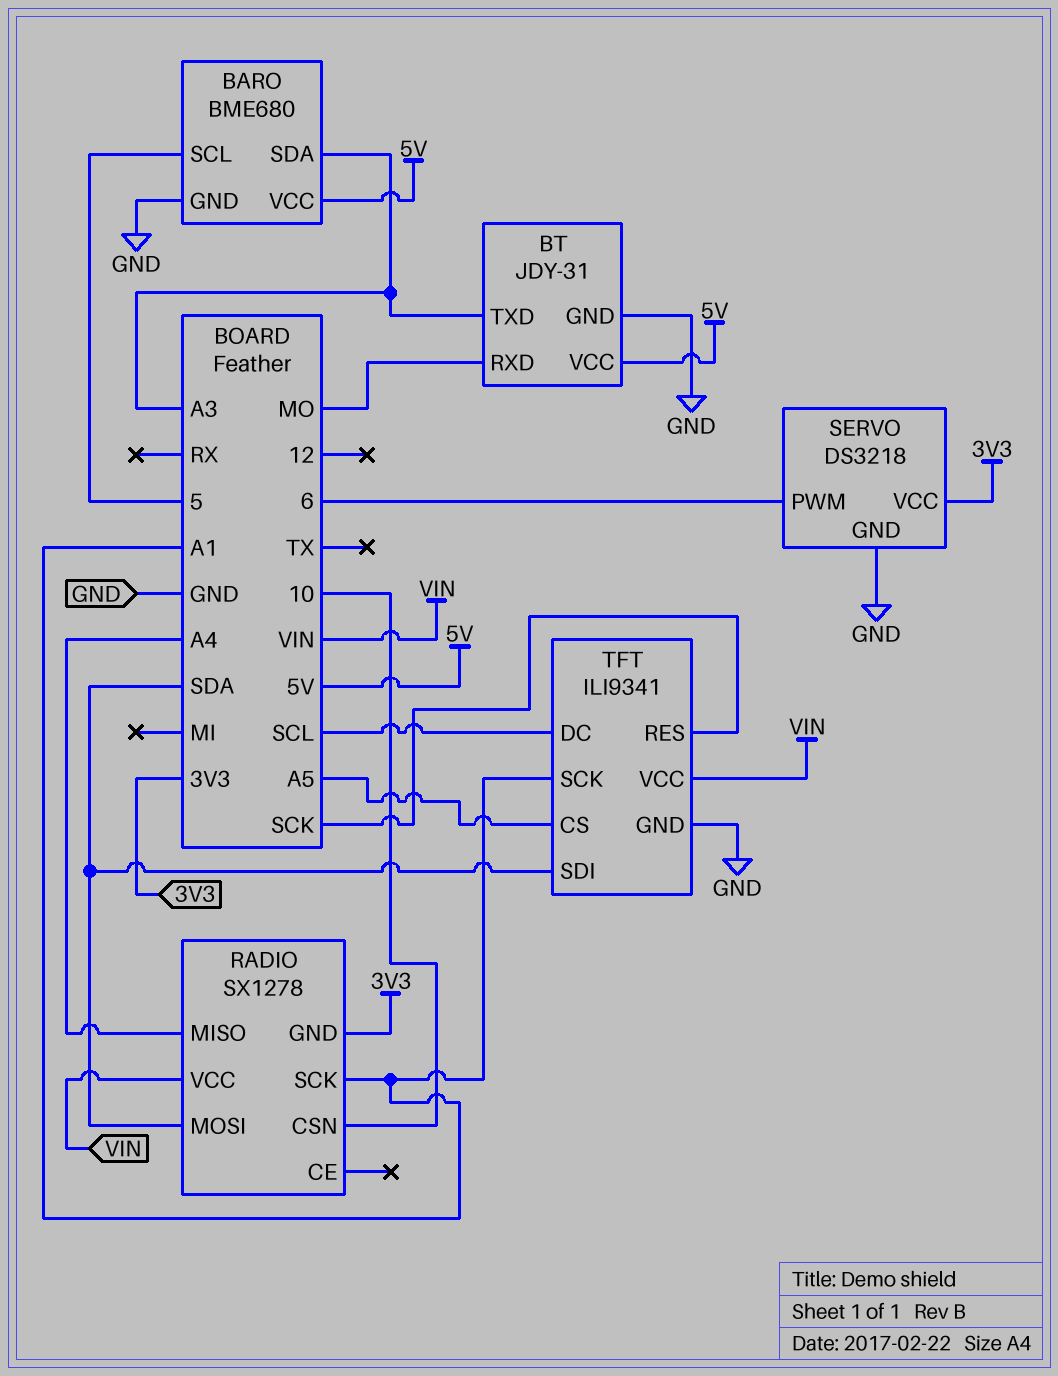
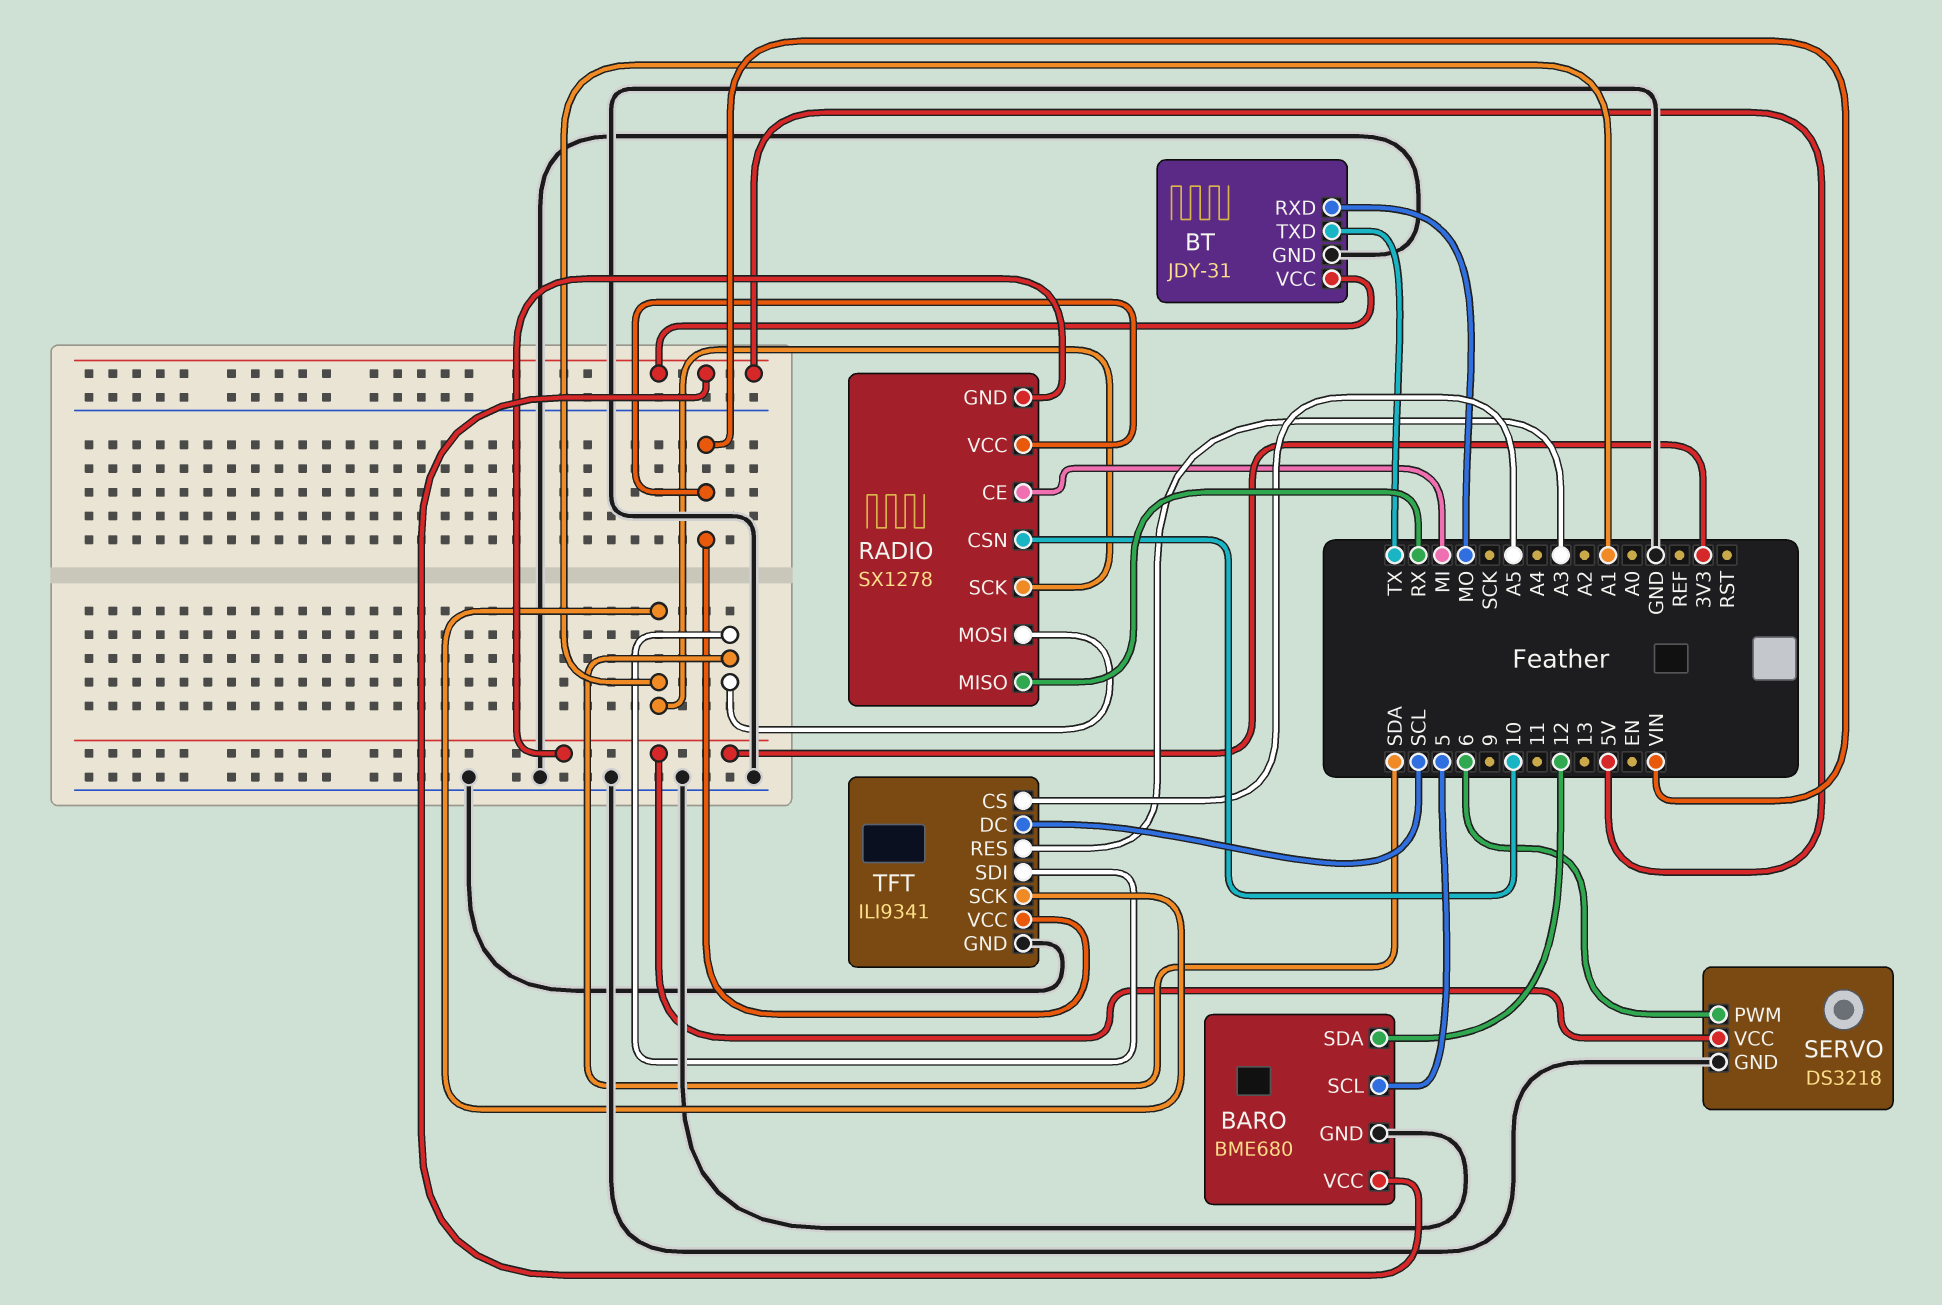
BARO pin SDA: A3 -> 12
BT pin TXD: A3 -> TX
RADIO pin CE: none -> MI
RADIO pin MISO: A4 -> RX
TFT pin RES: SCK -> A3

